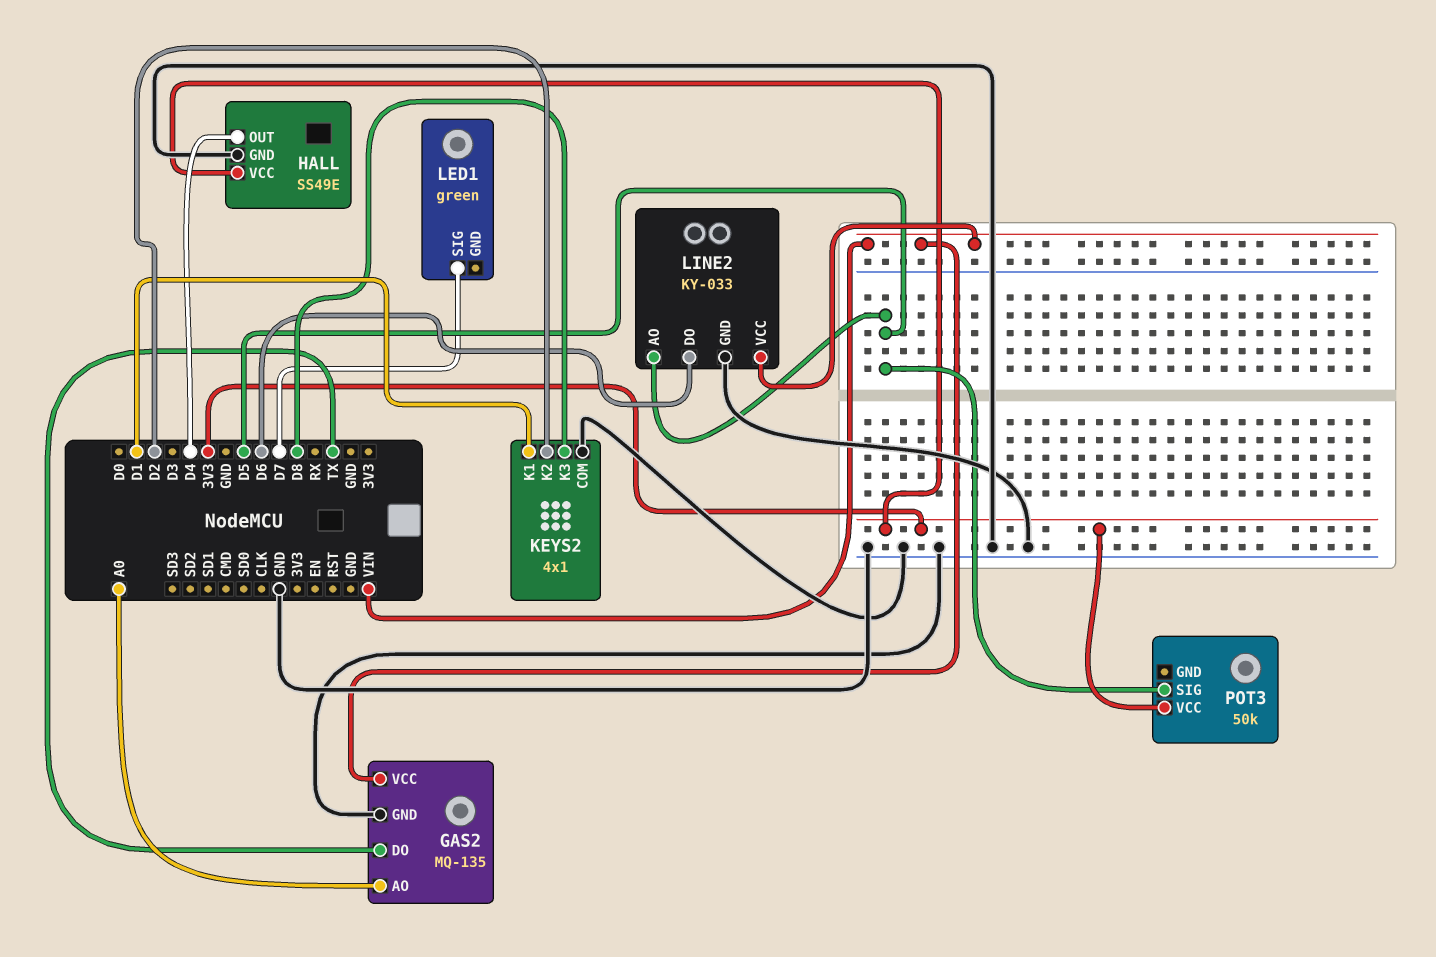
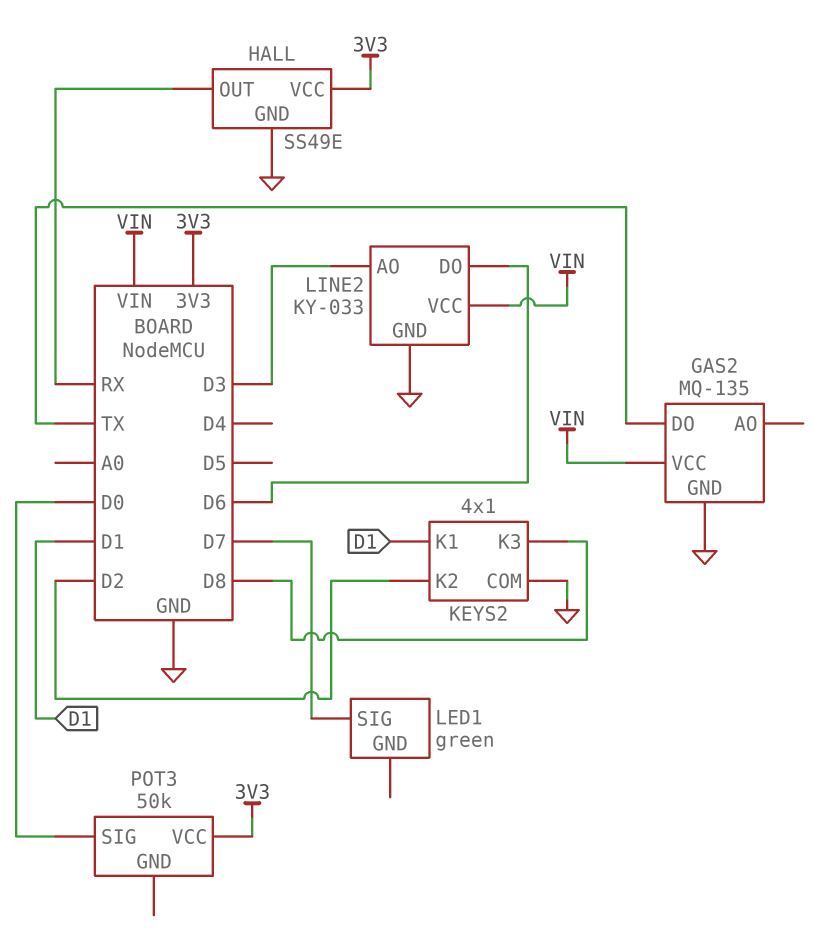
GAS2 pin AO: A0 -> none
HALL pin OUT: D4 -> RX
LINE2 pin AO: D5 -> D3
POT3 pin SIG: D5 -> D0

